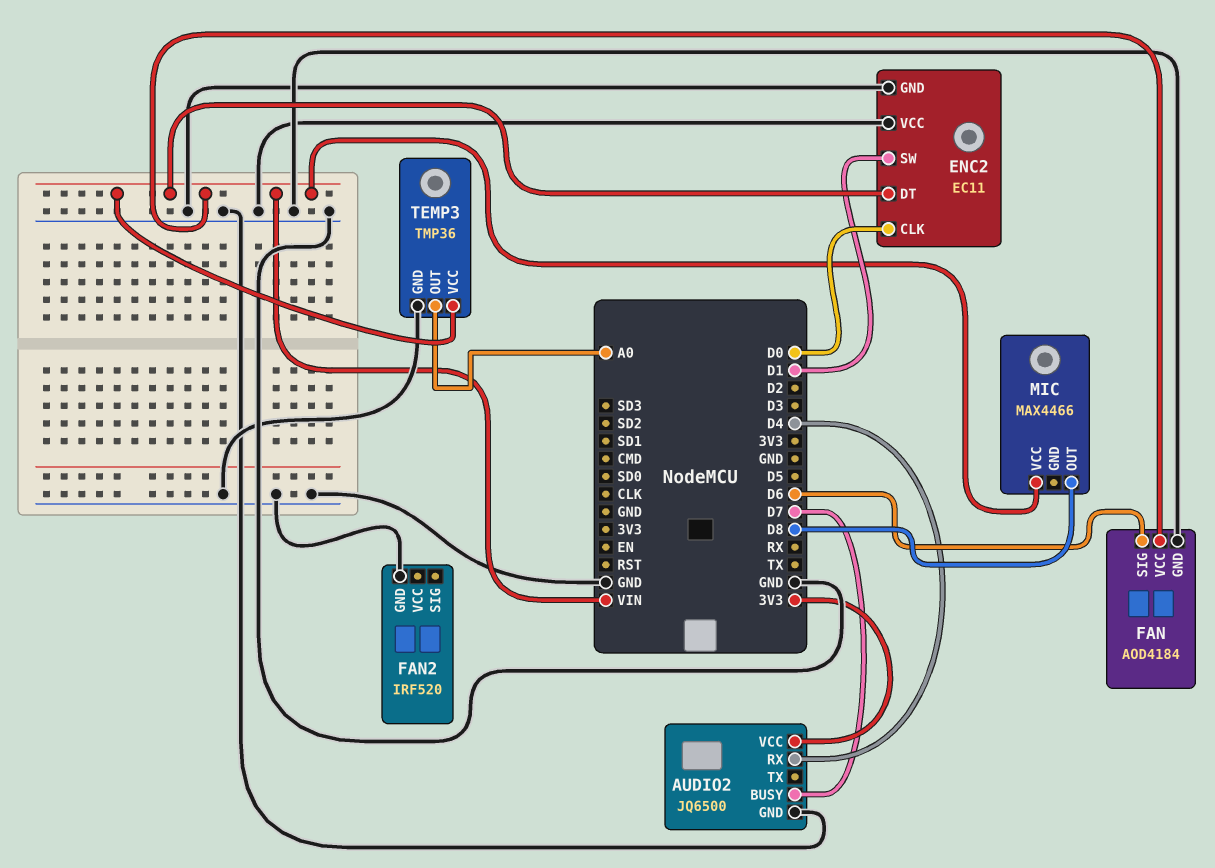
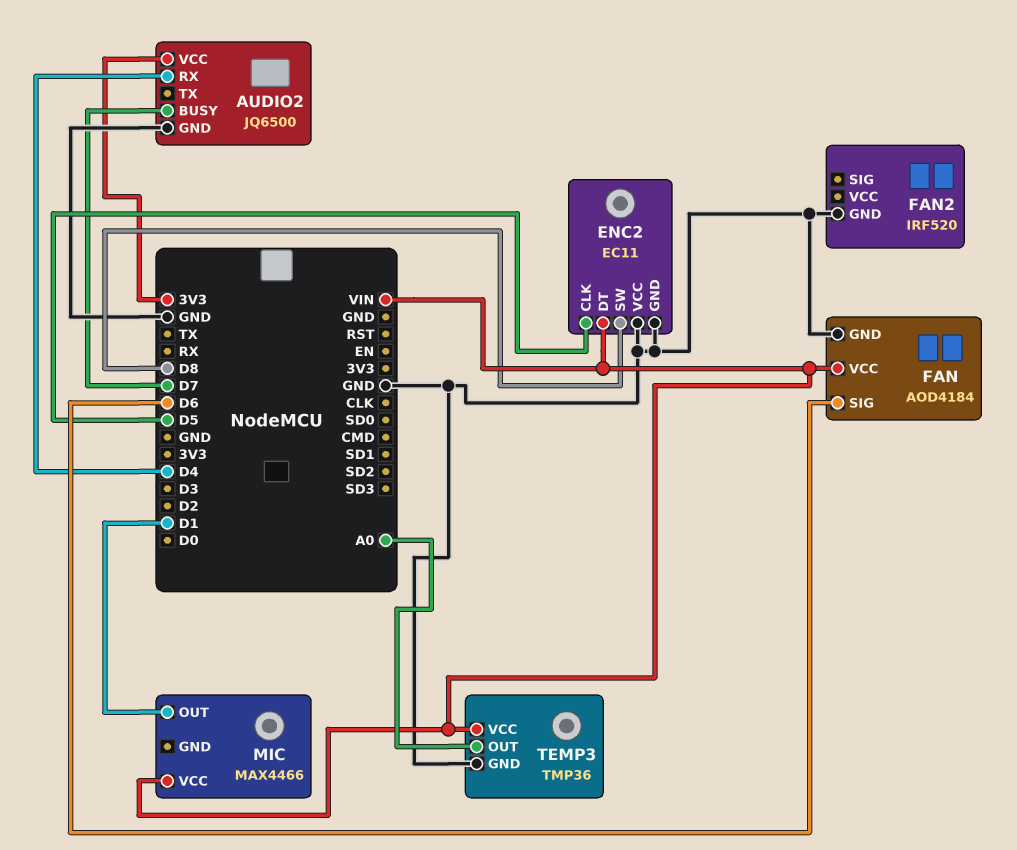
ENC2 pin CLK: D0 -> D5
ENC2 pin SW: D1 -> D8
MIC pin OUT: D8 -> D1

